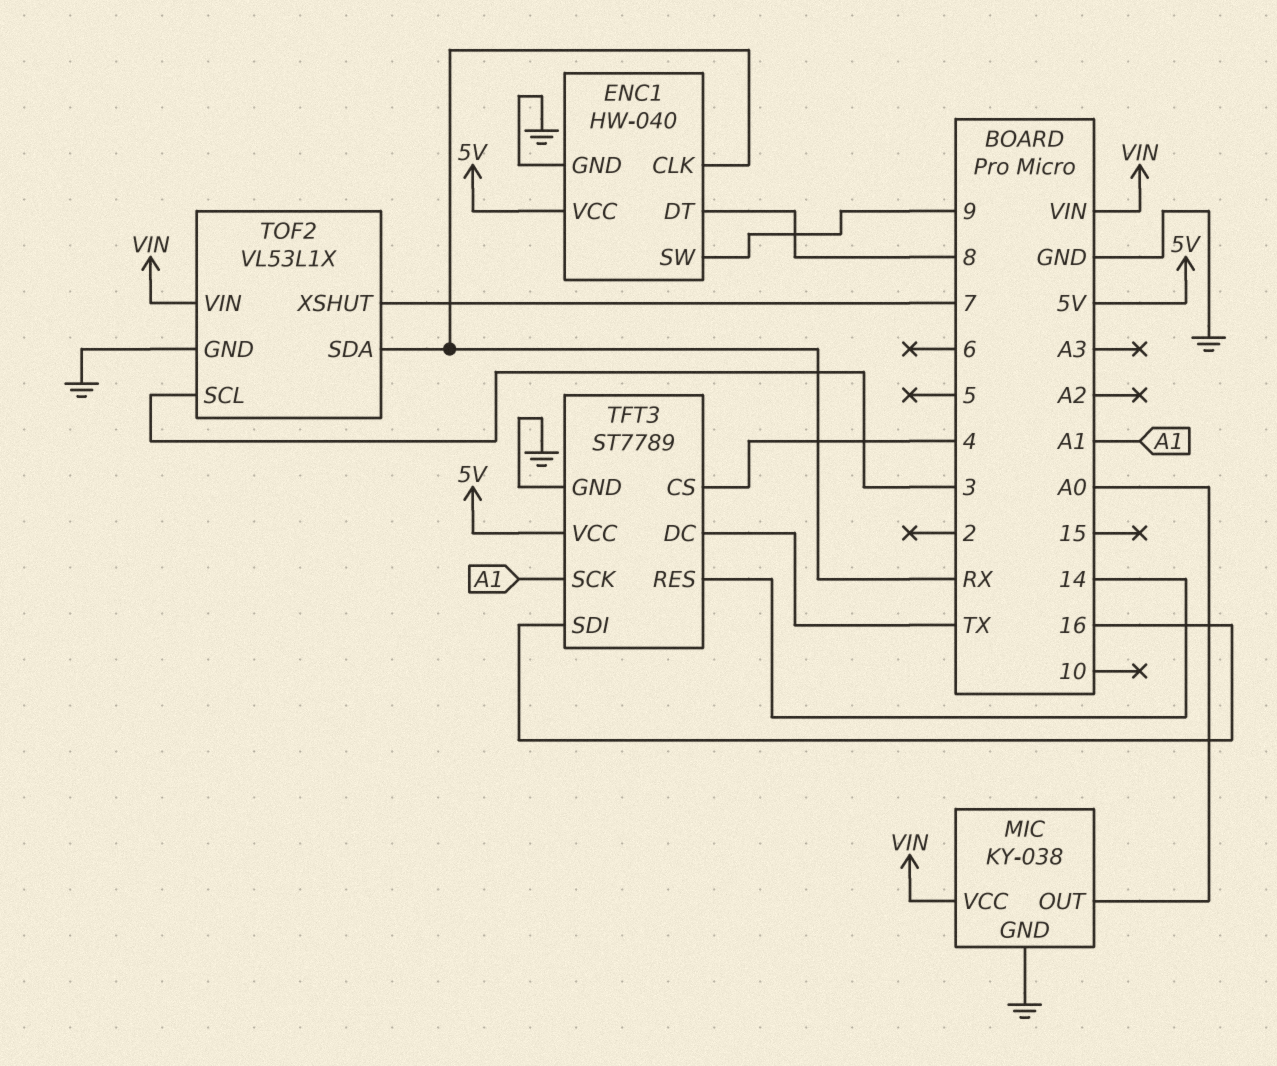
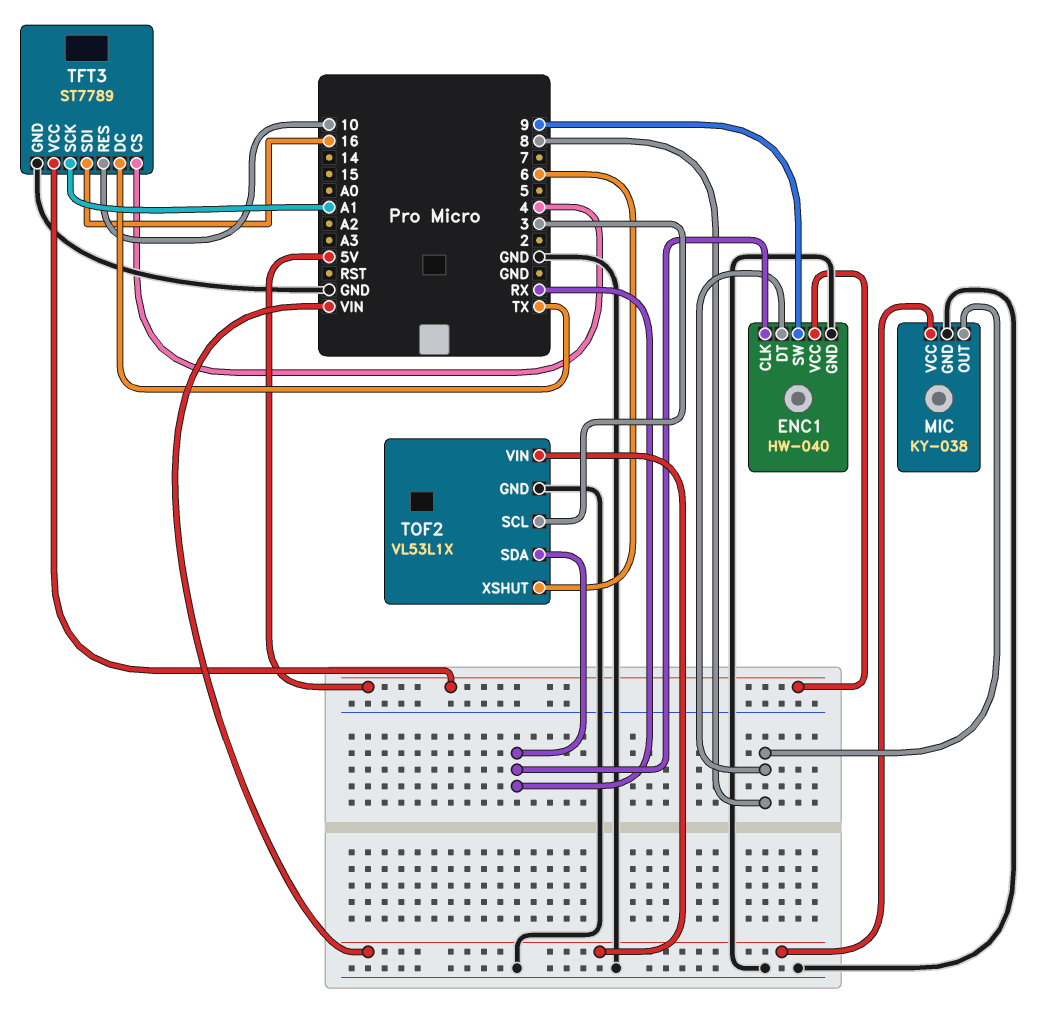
MIC pin OUT: A0 -> 8
TFT3 pin RES: 14 -> 10
TOF2 pin XSHUT: 7 -> 6

